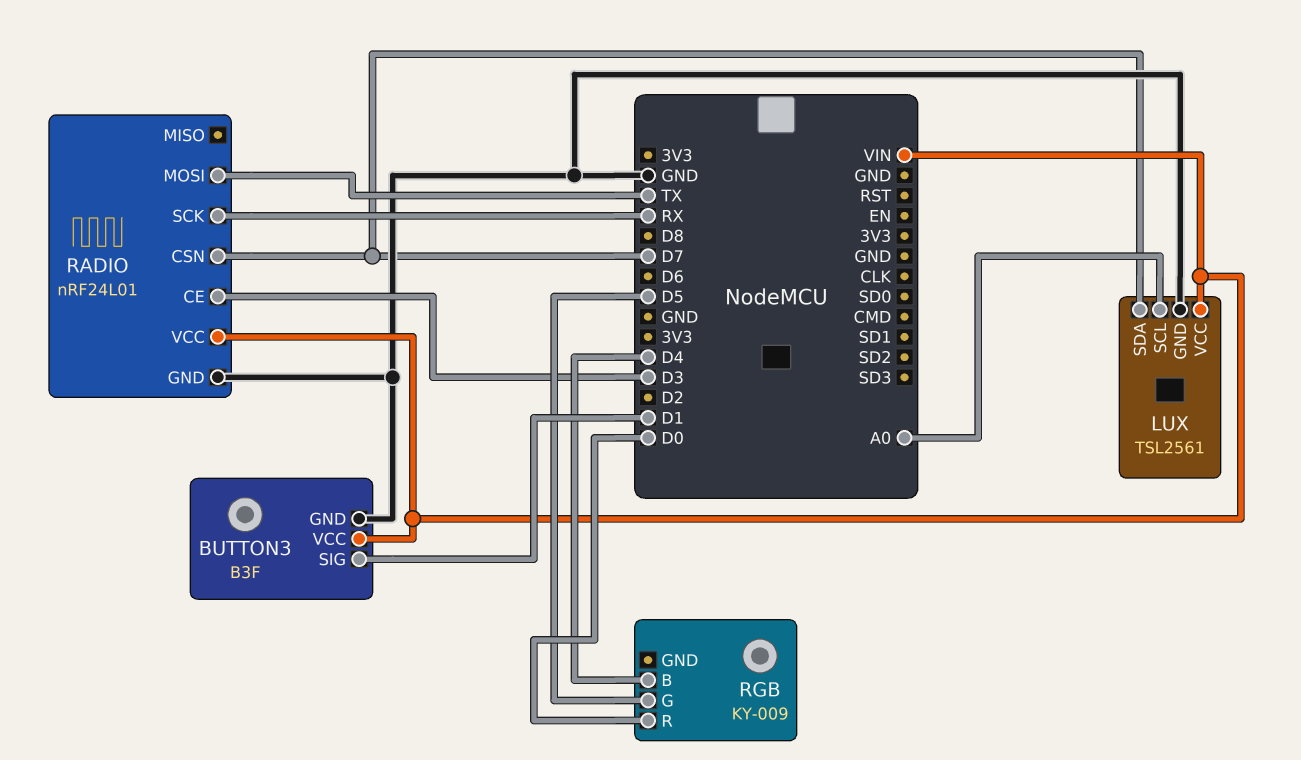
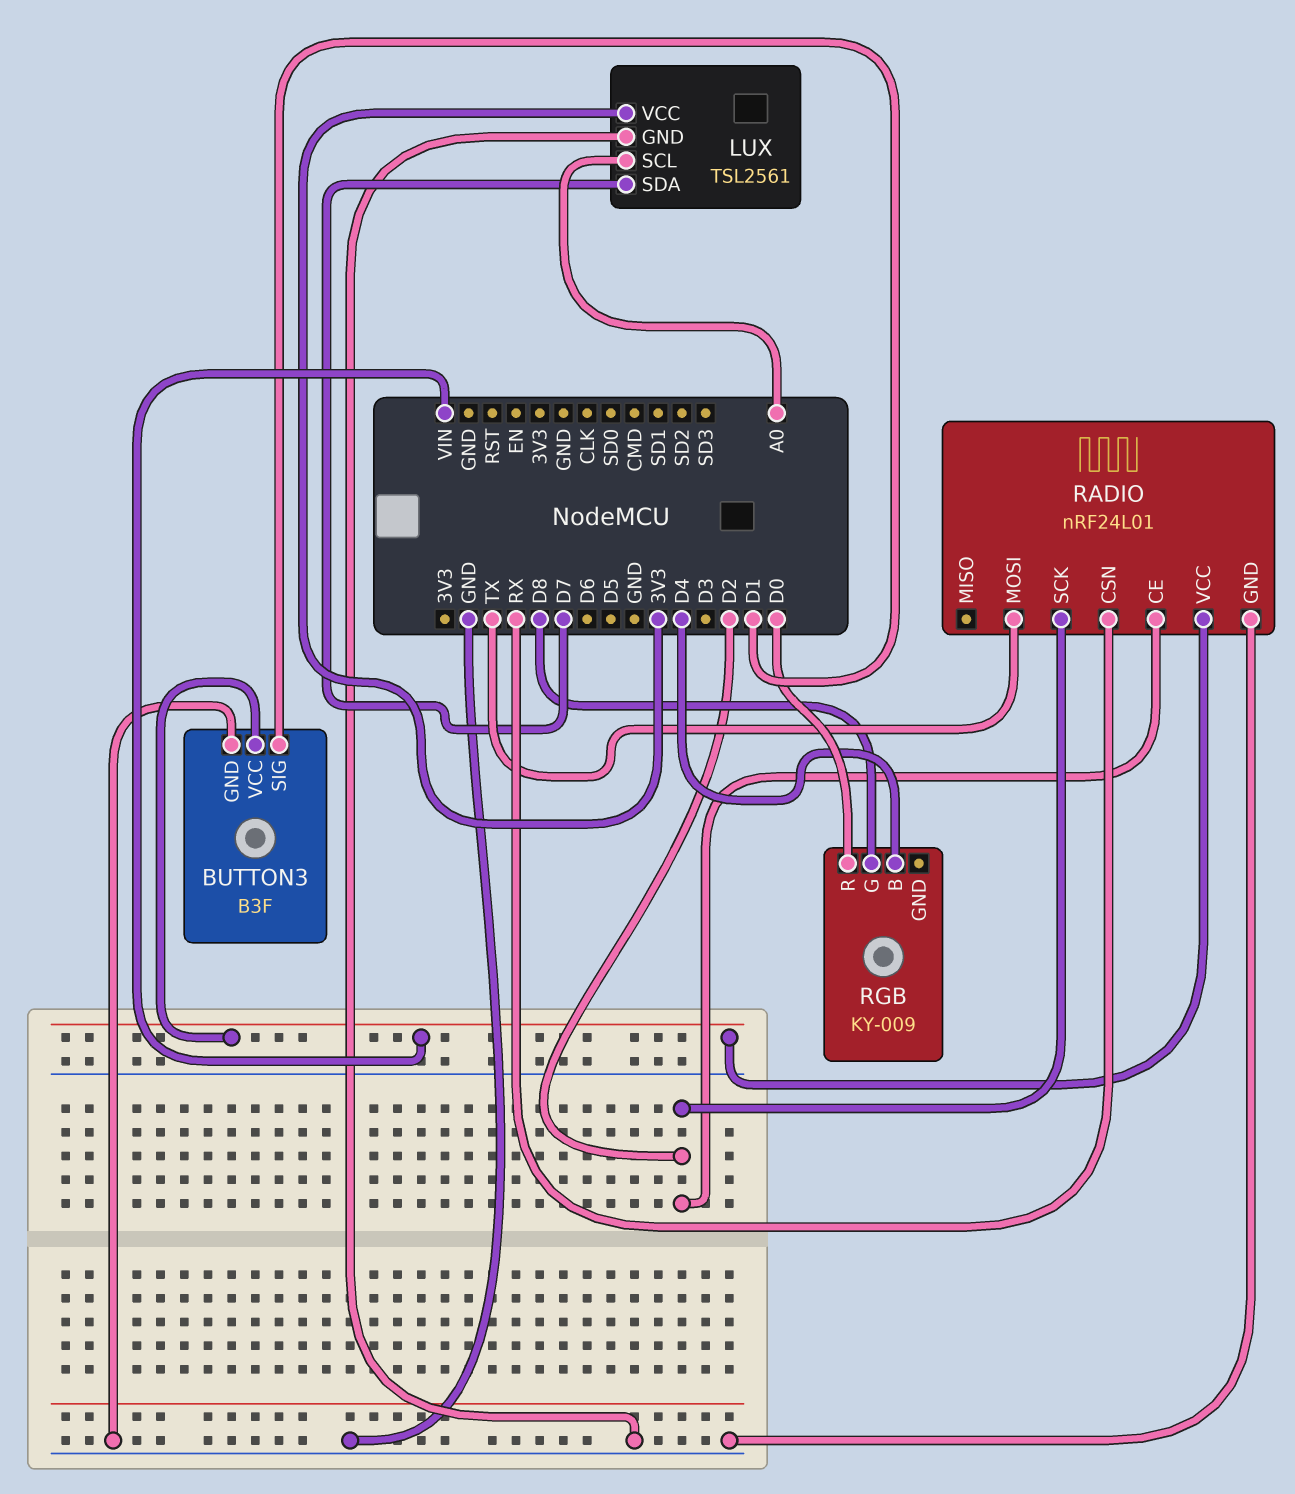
LUX pin VCC: VIN -> 3V3
RADIO pin CE: D3 -> D2
RADIO pin CSN: D7 -> RX
RADIO pin SCK: RX -> D2
RGB pin G: D5 -> D8

